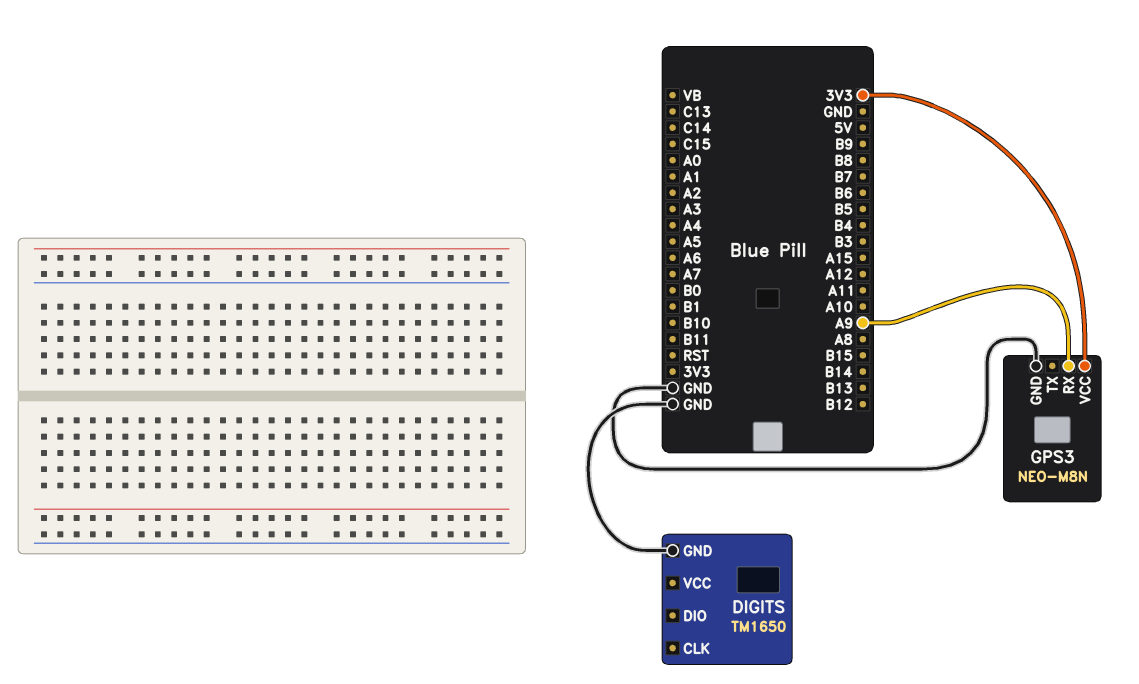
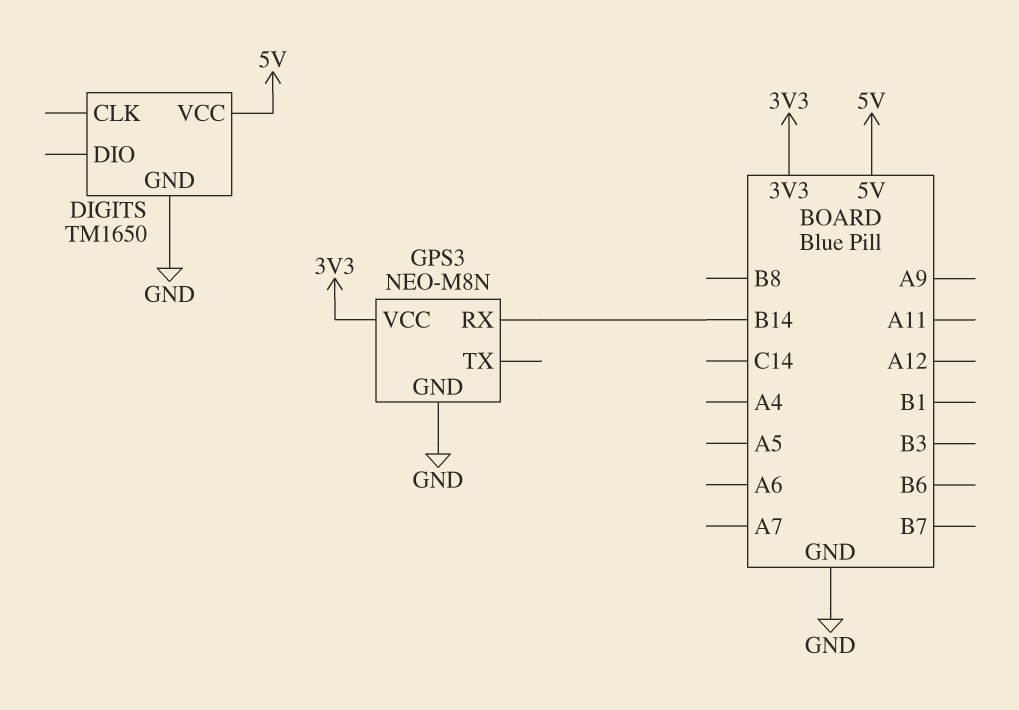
DIGITS pin VCC: none -> 5V
GPS3 pin RX: A9 -> B14

